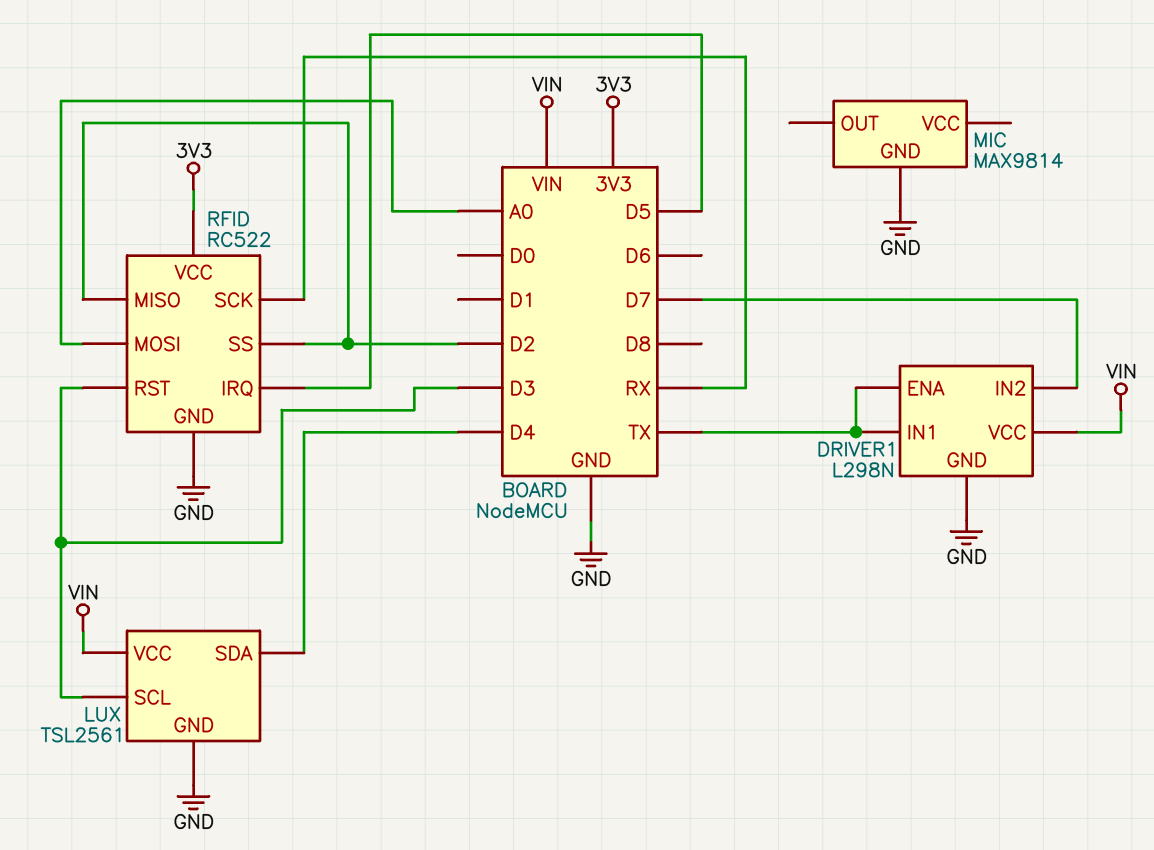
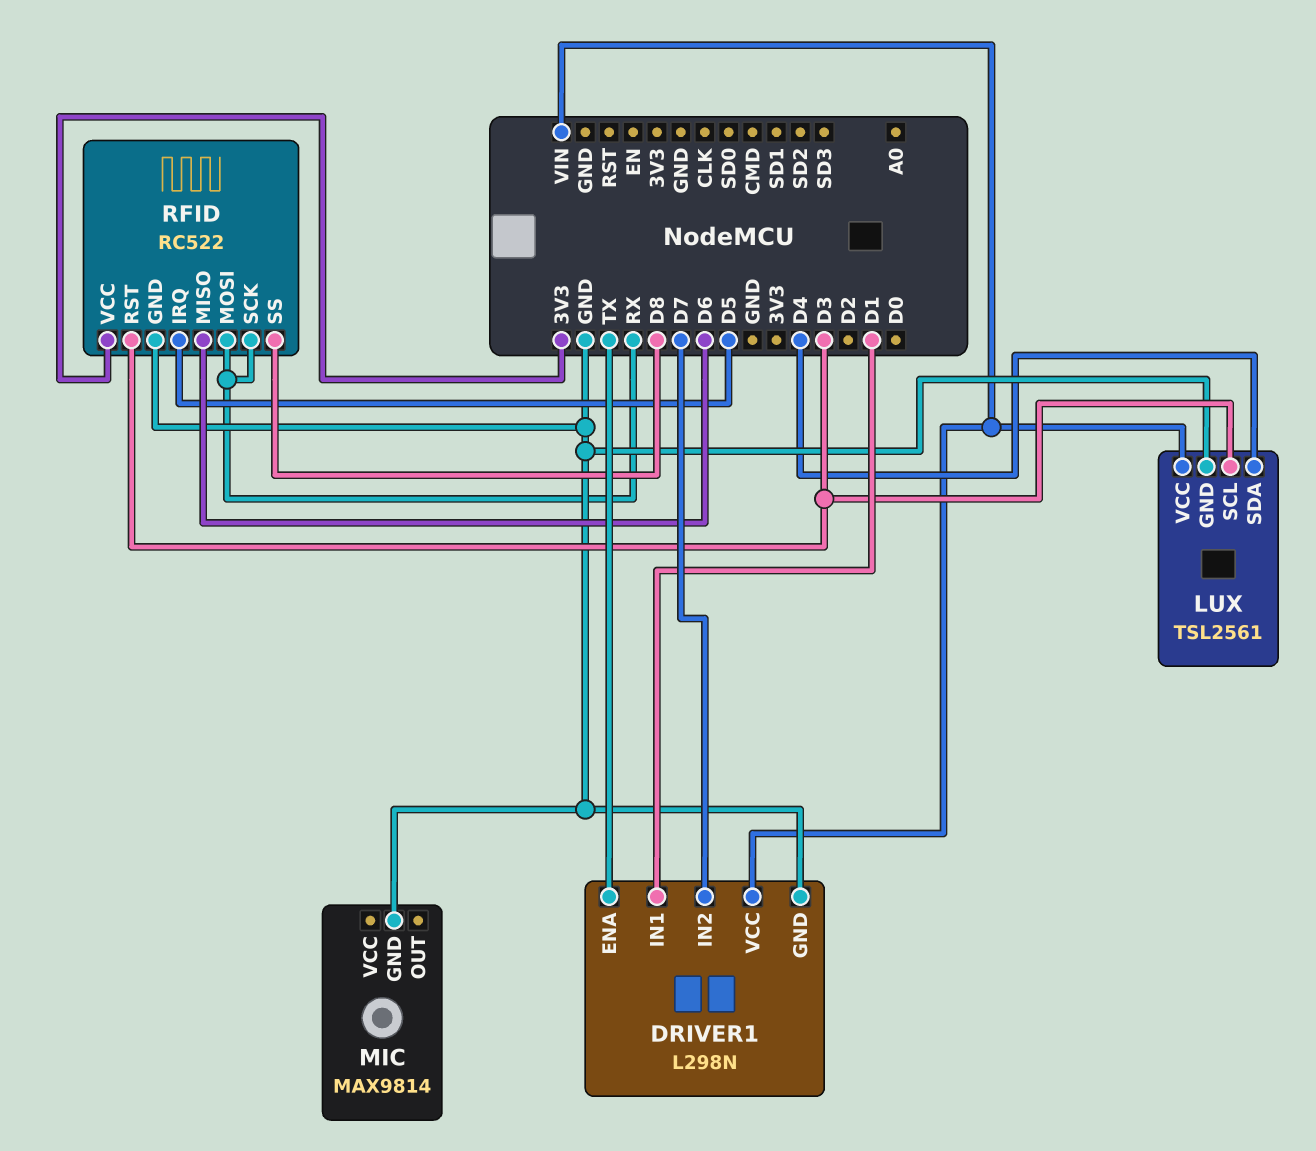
DRIVER1 pin IN1: TX -> D1
RFID pin MISO: D2 -> D6
RFID pin MOSI: A0 -> RX
RFID pin SS: D2 -> D8

